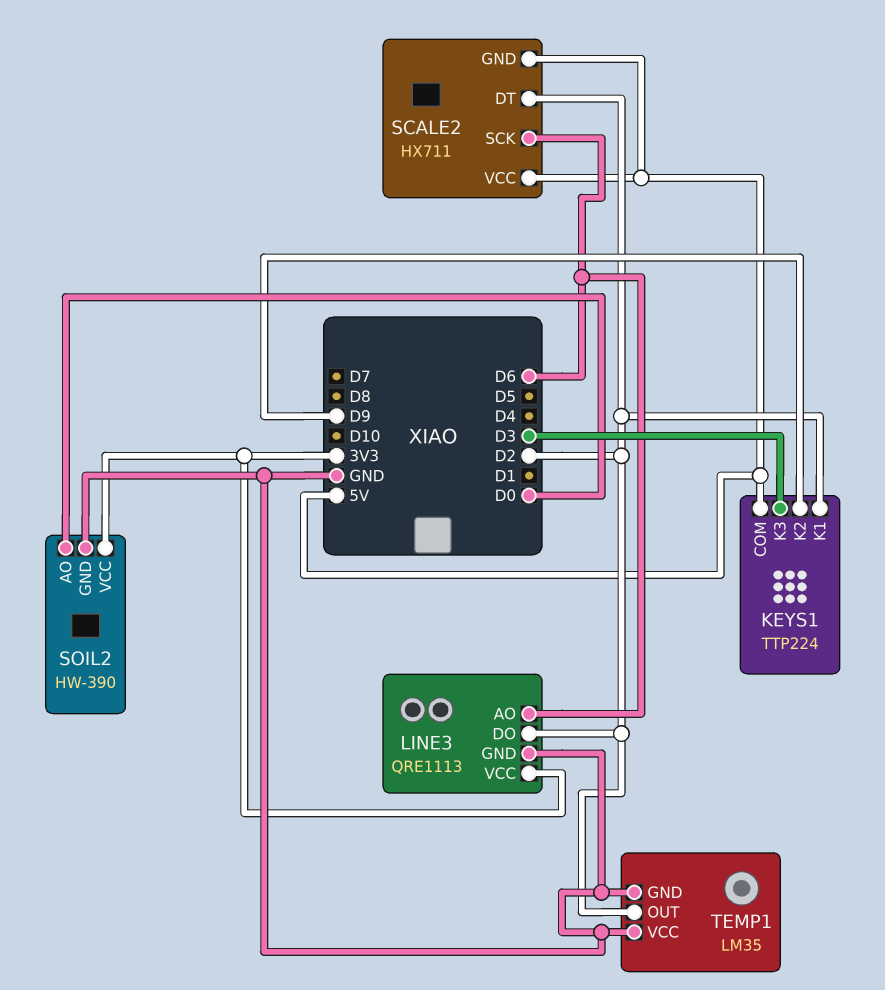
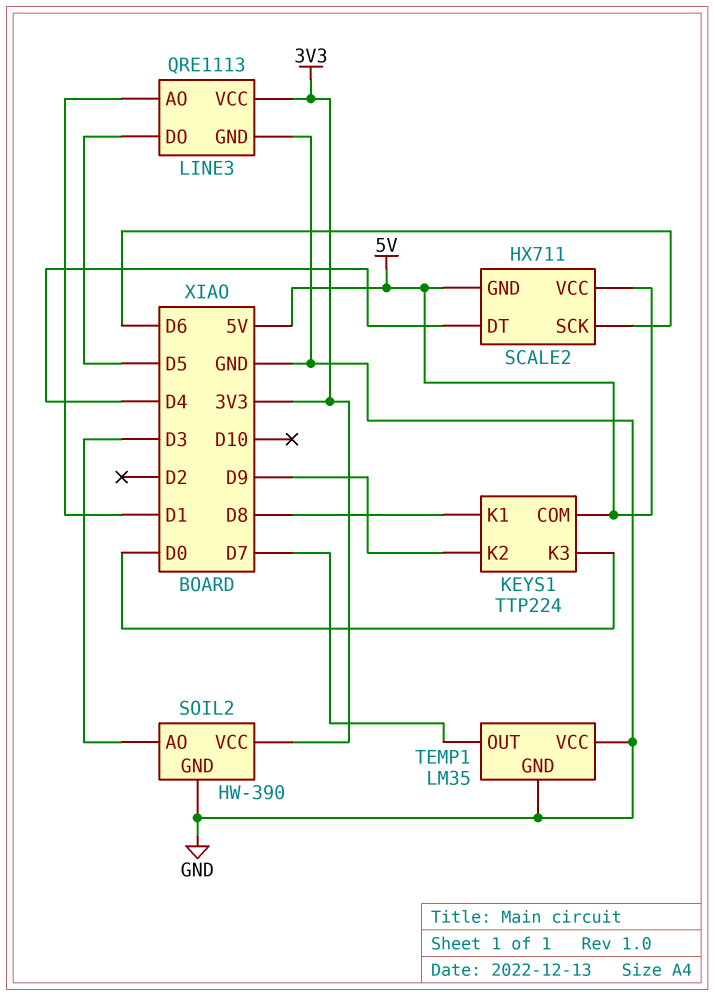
KEYS1 pin K1: D2 -> D8
KEYS1 pin K3: D3 -> D0
LINE3 pin AO: D6 -> D1
LINE3 pin DO: D2 -> D5
SCALE2 pin DT: D2 -> D4
SOIL2 pin AO: D0 -> D3
TEMP1 pin OUT: D2 -> D7

